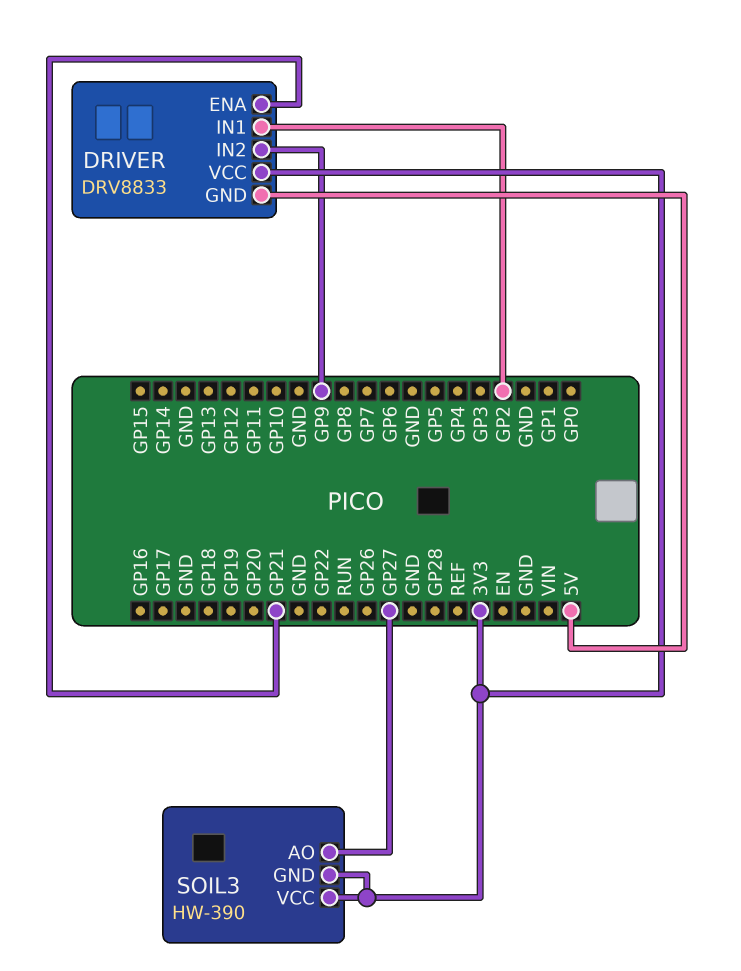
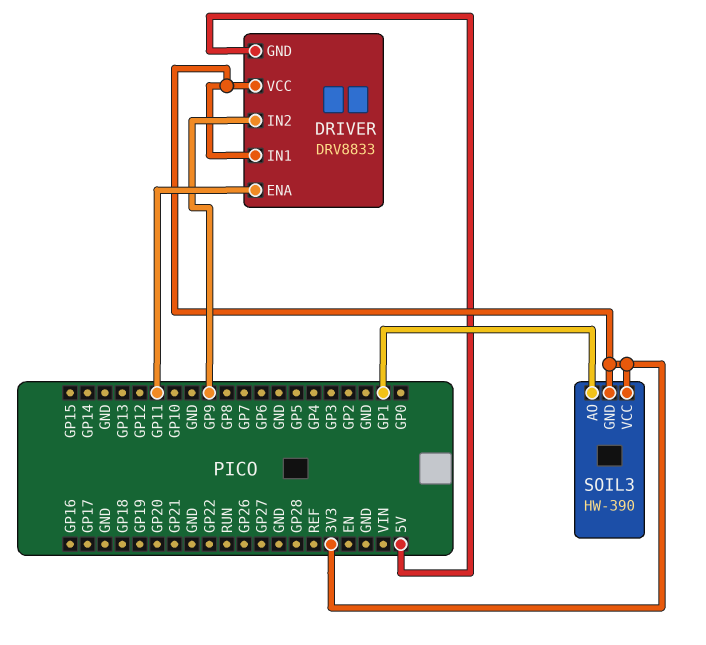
DRIVER pin ENA: GP21 -> GP11
DRIVER pin IN1: GP2 -> 3V3
SOIL3 pin AO: GP27 -> GP1

